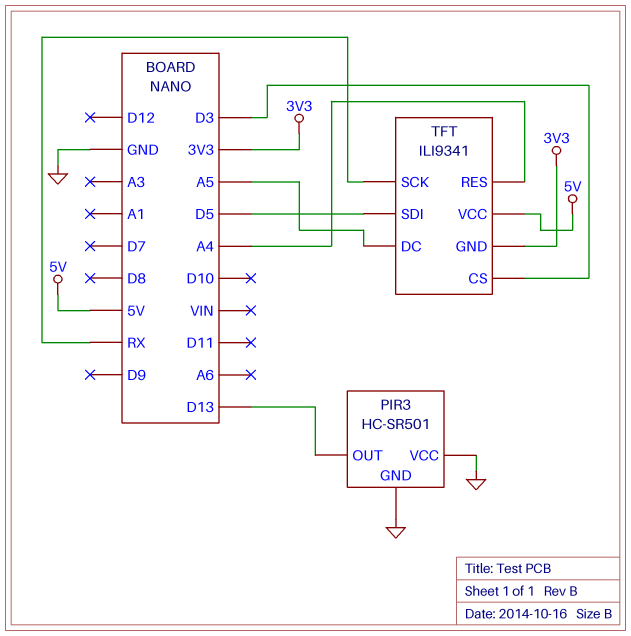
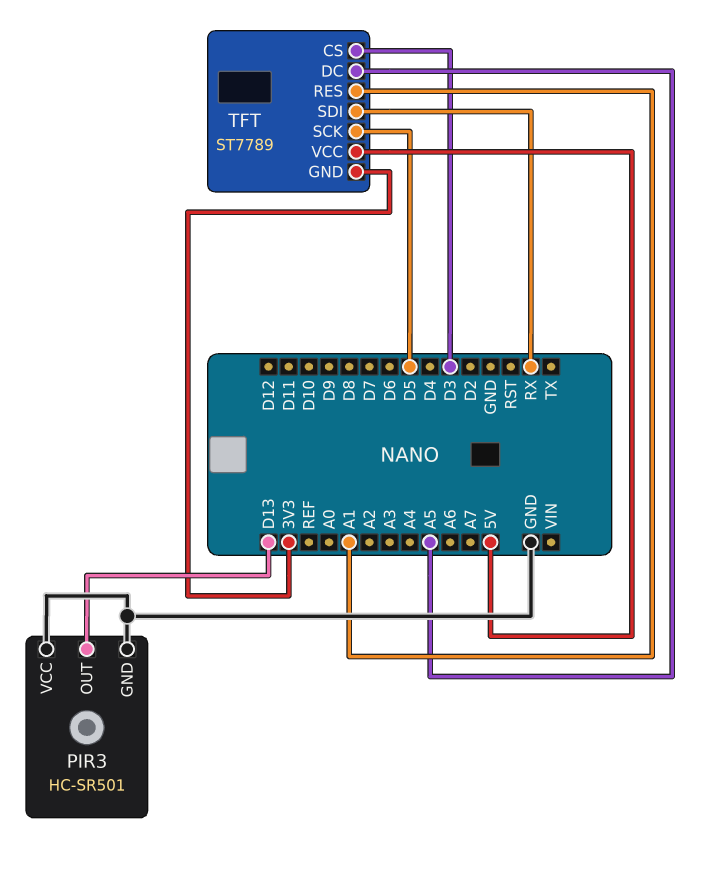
TFT: ILI9341 -> ST7789
TFT pin RES: A4 -> A1
TFT pin SCK: RX -> D5
TFT pin SDI: D5 -> RX

